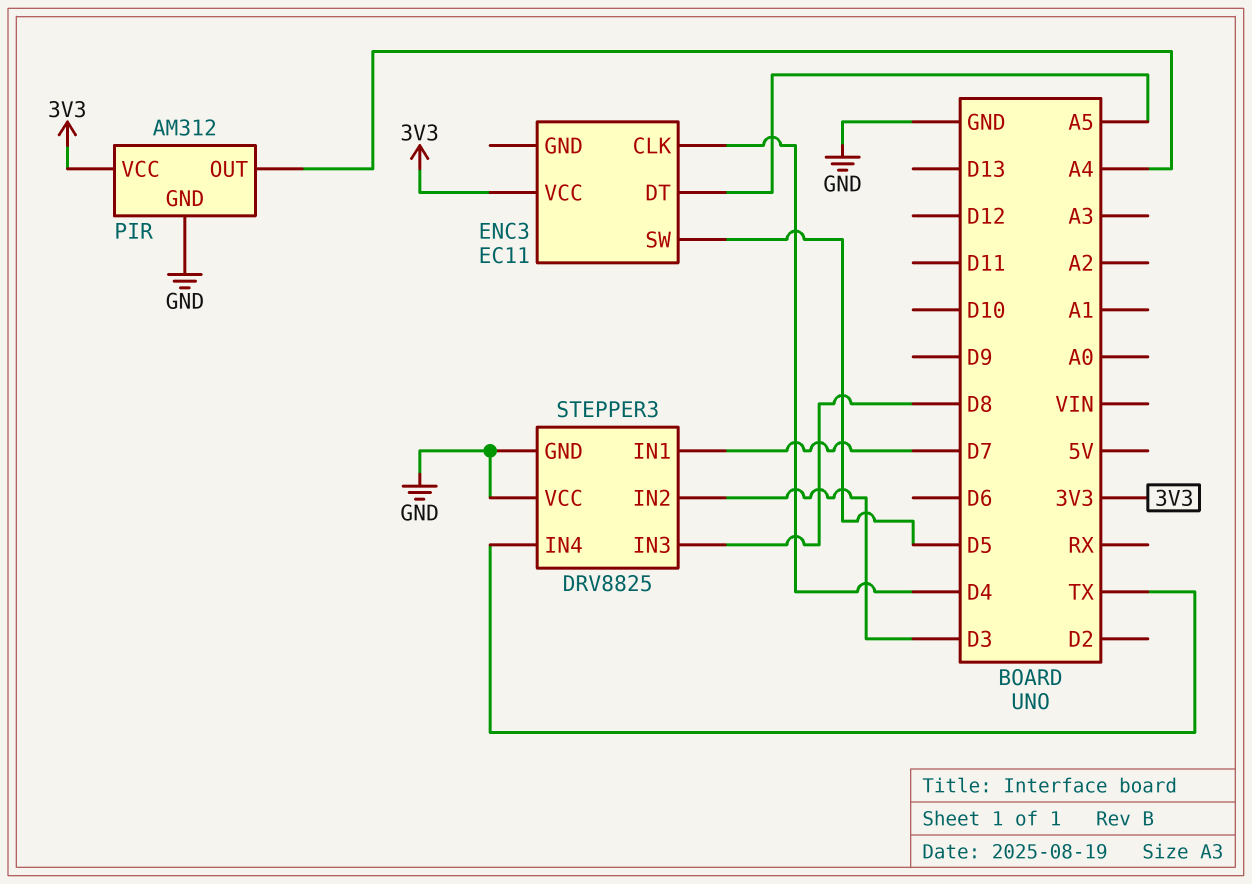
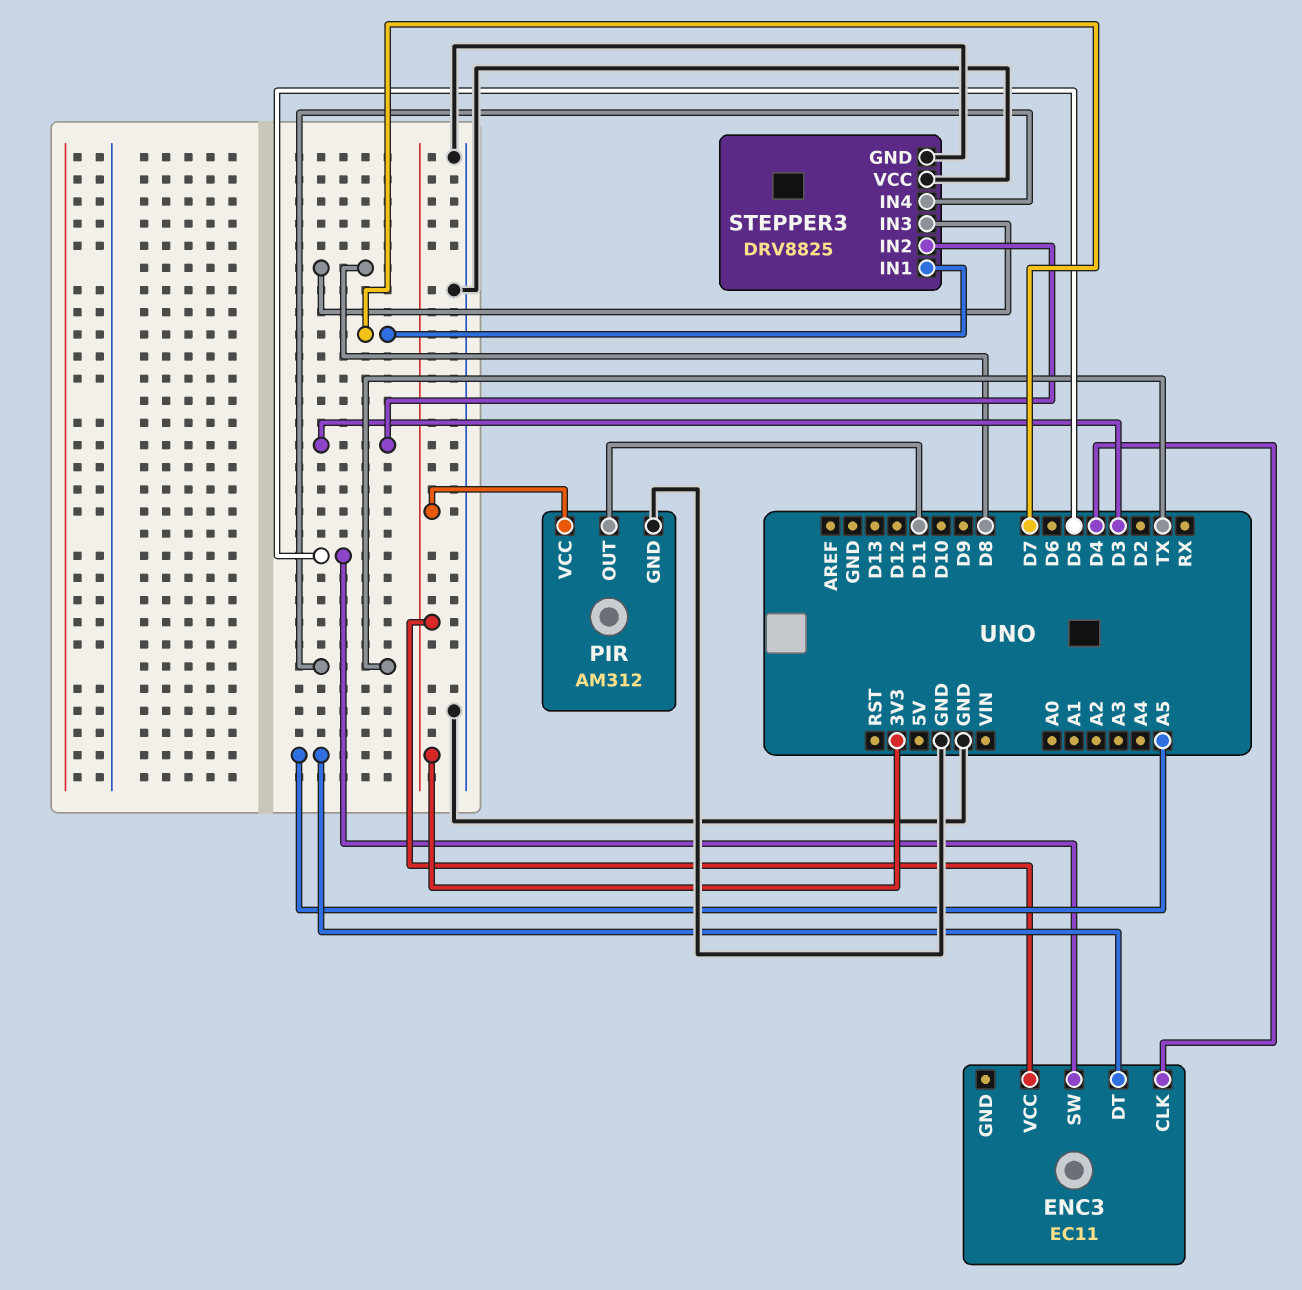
PIR pin OUT: A4 -> D11

